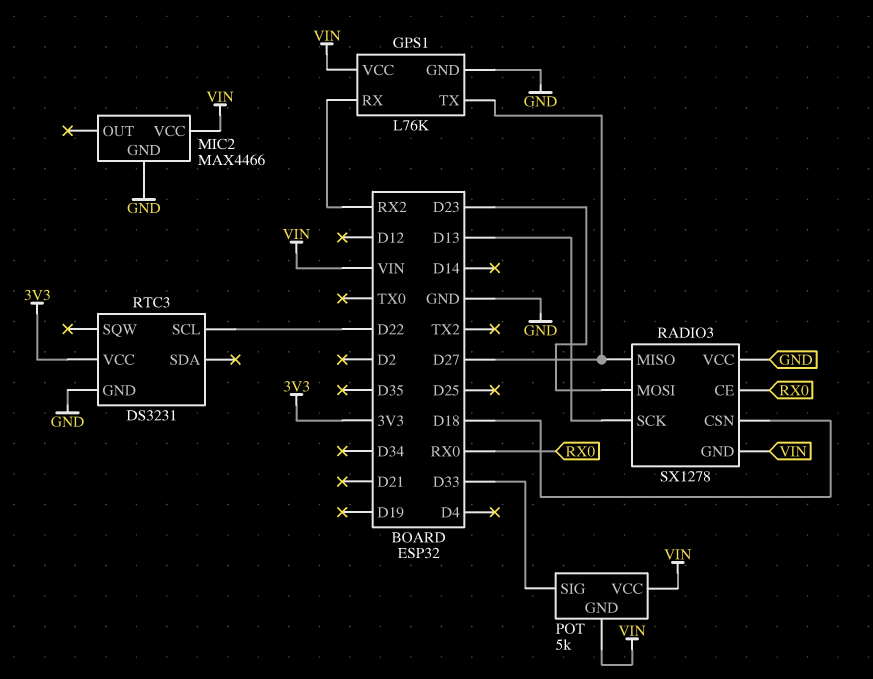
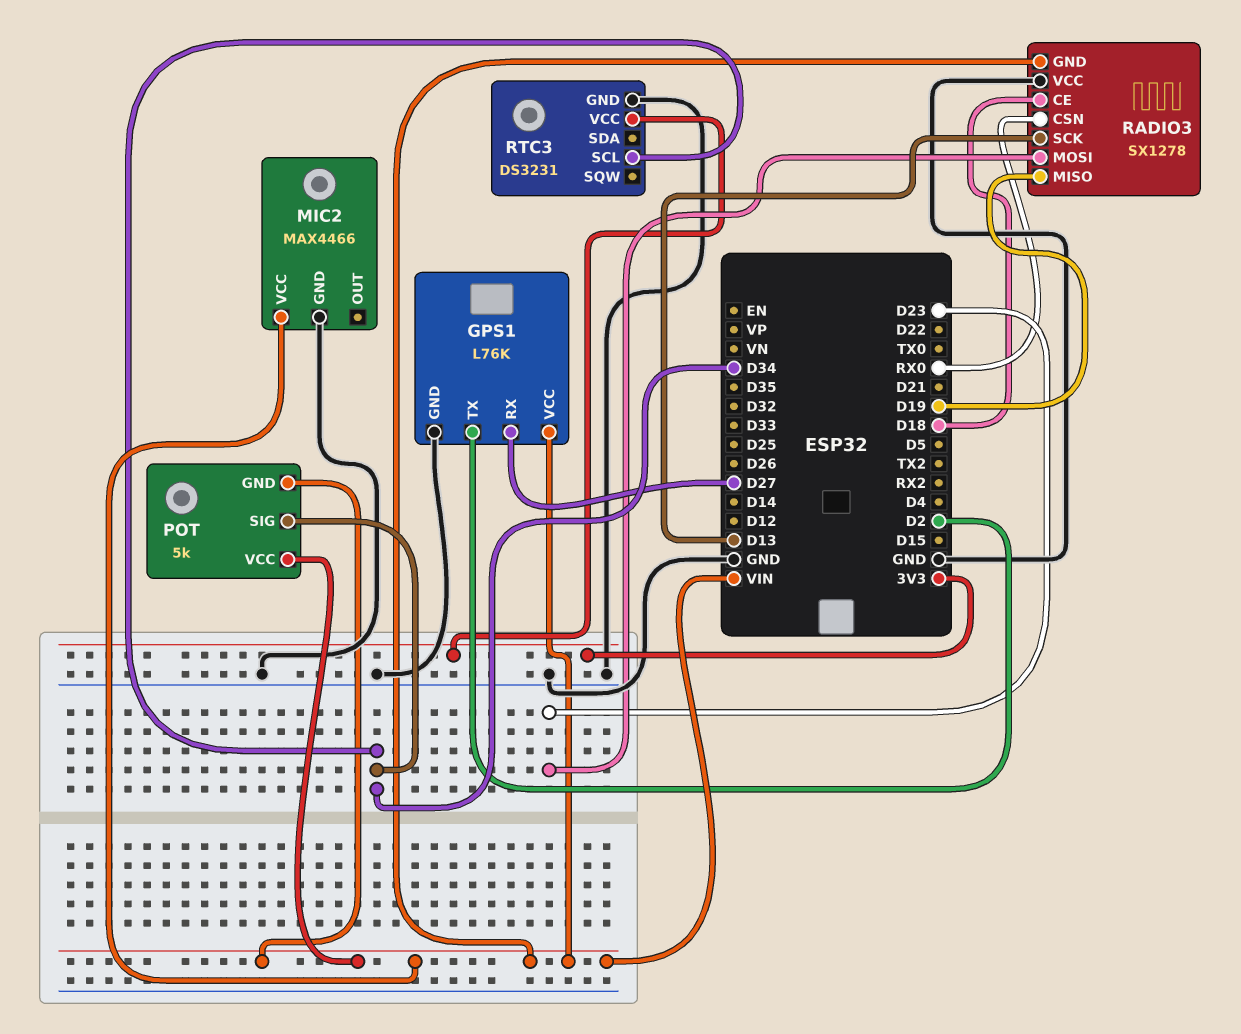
GPS1 pin RX: RX2 -> D27
GPS1 pin TX: D27 -> D2
POT pin SIG: D33 -> D34
RADIO3 pin CE: RX0 -> D18
RADIO3 pin CSN: D18 -> RX0
RADIO3 pin MISO: D27 -> D19
RTC3 pin SCL: D22 -> D34

